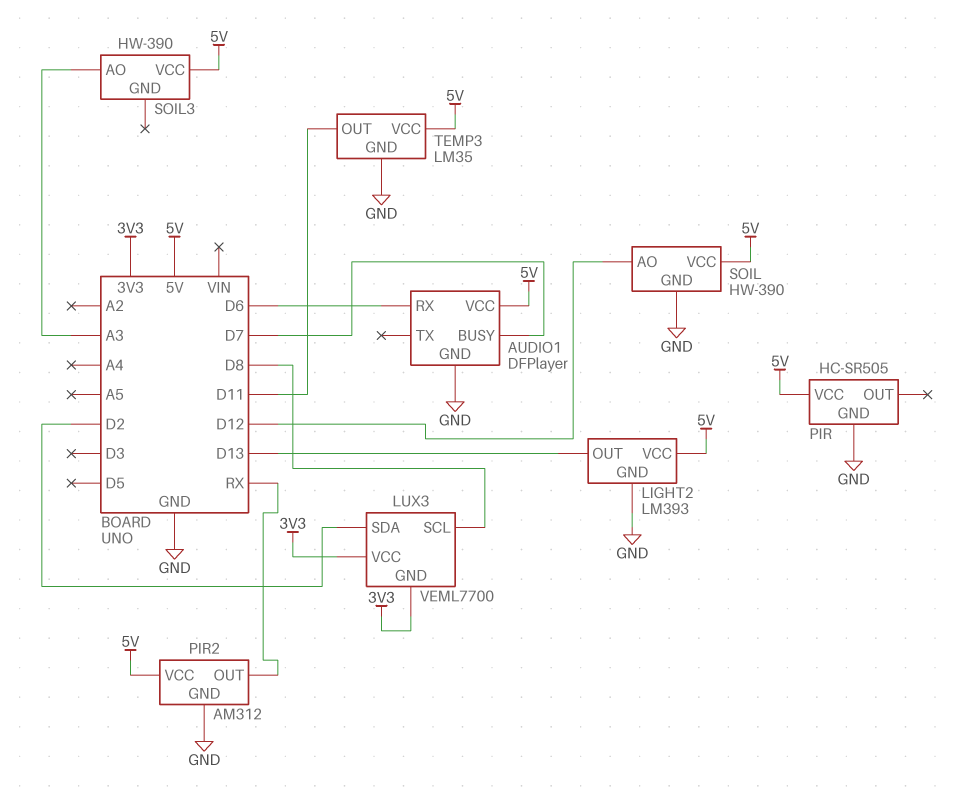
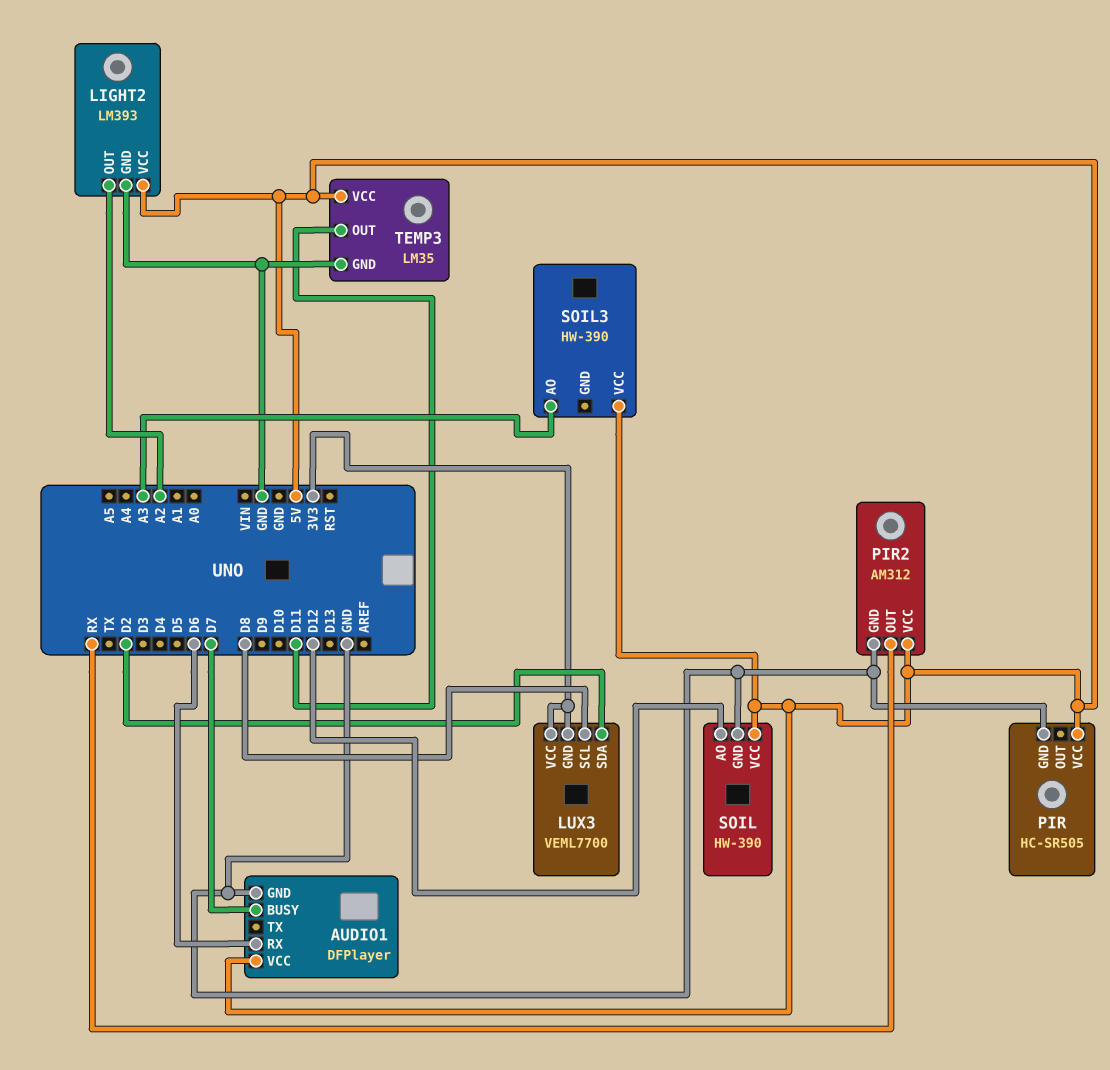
LIGHT2 pin OUT: D13 -> A2

